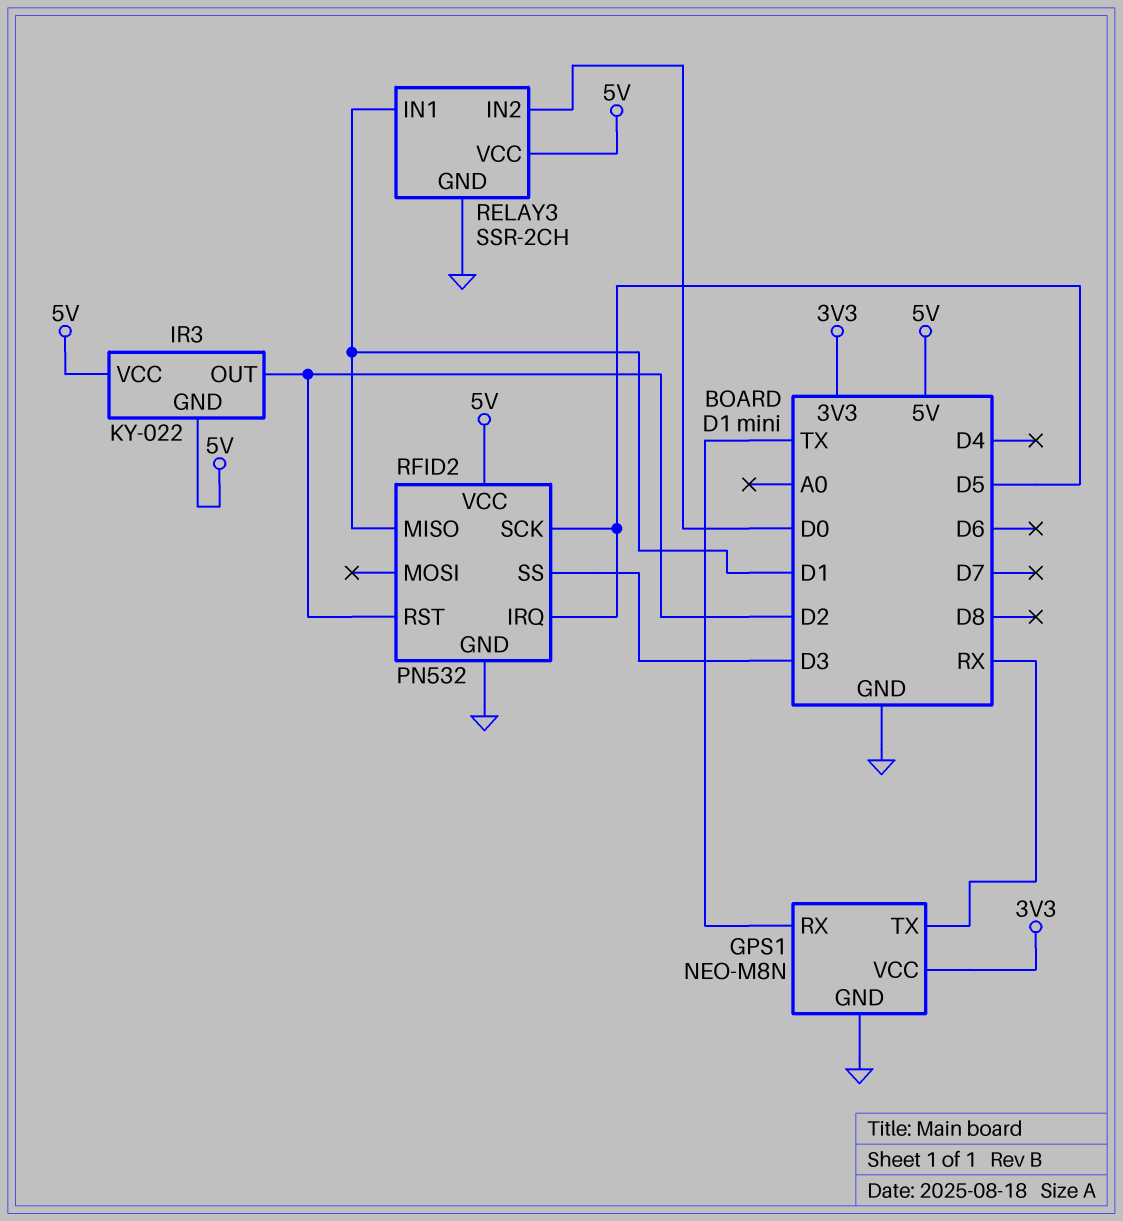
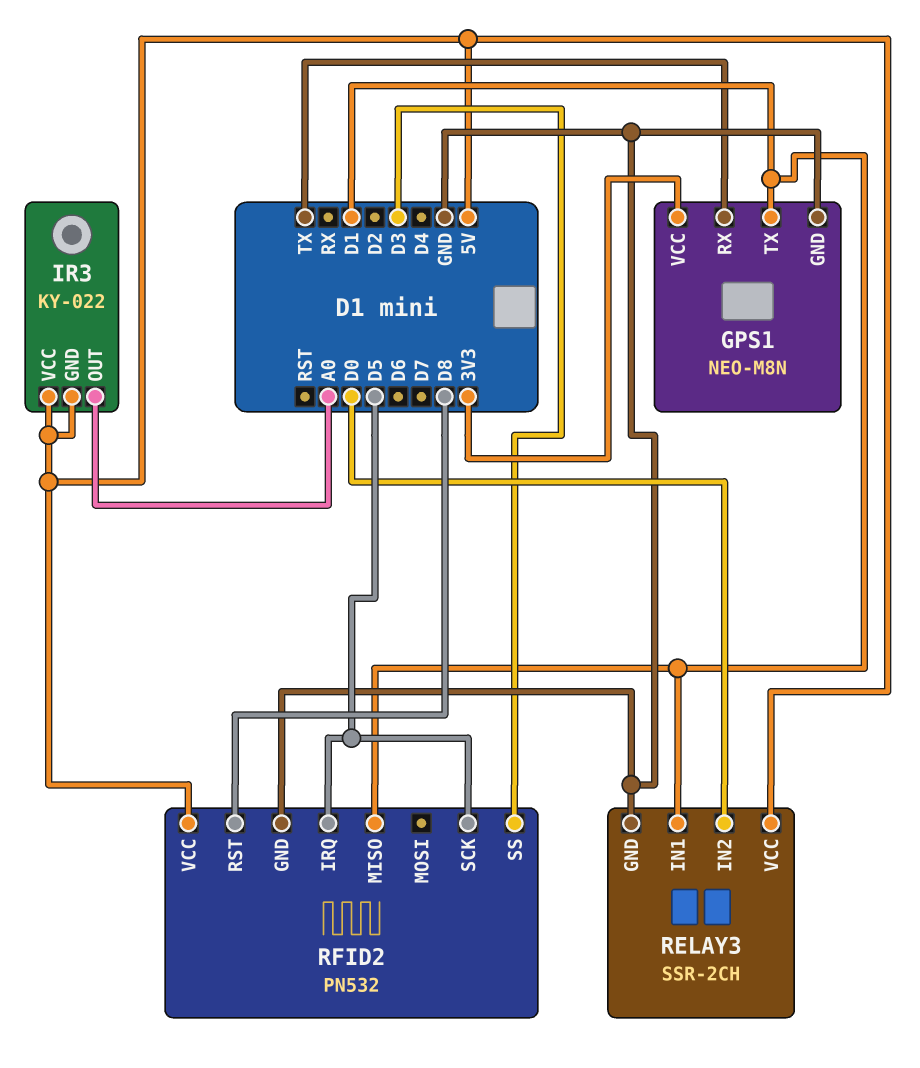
GPS1 pin TX: RX -> D1
IR3 pin OUT: D2 -> A0
RFID2 pin RST: D2 -> D8

